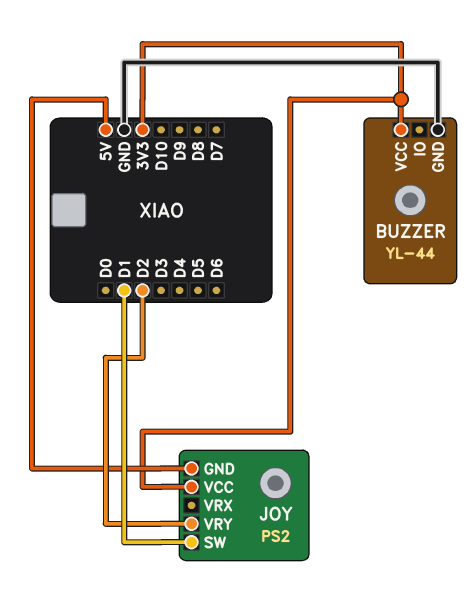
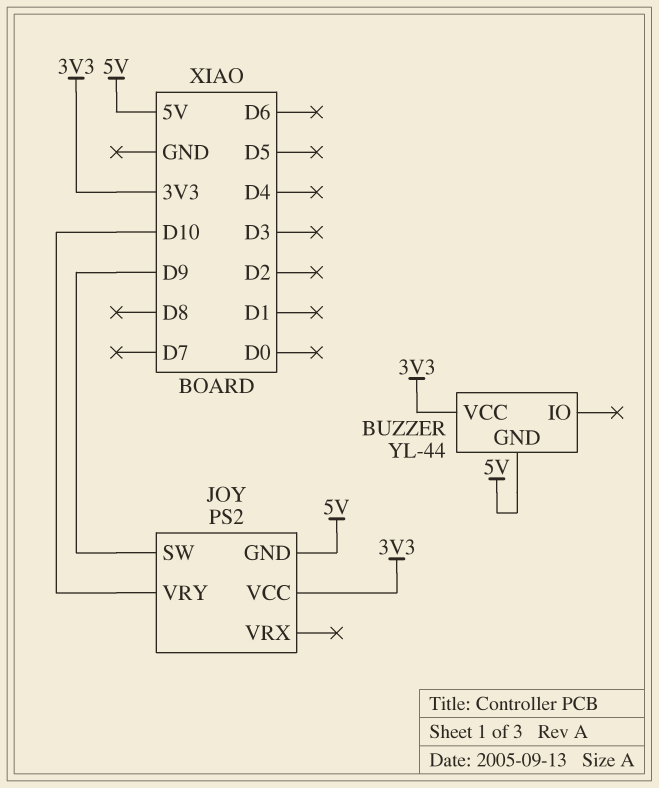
BUZZER pin GND: GND -> 5V
JOY pin SW: D1 -> D9
JOY pin VRY: D2 -> D10

